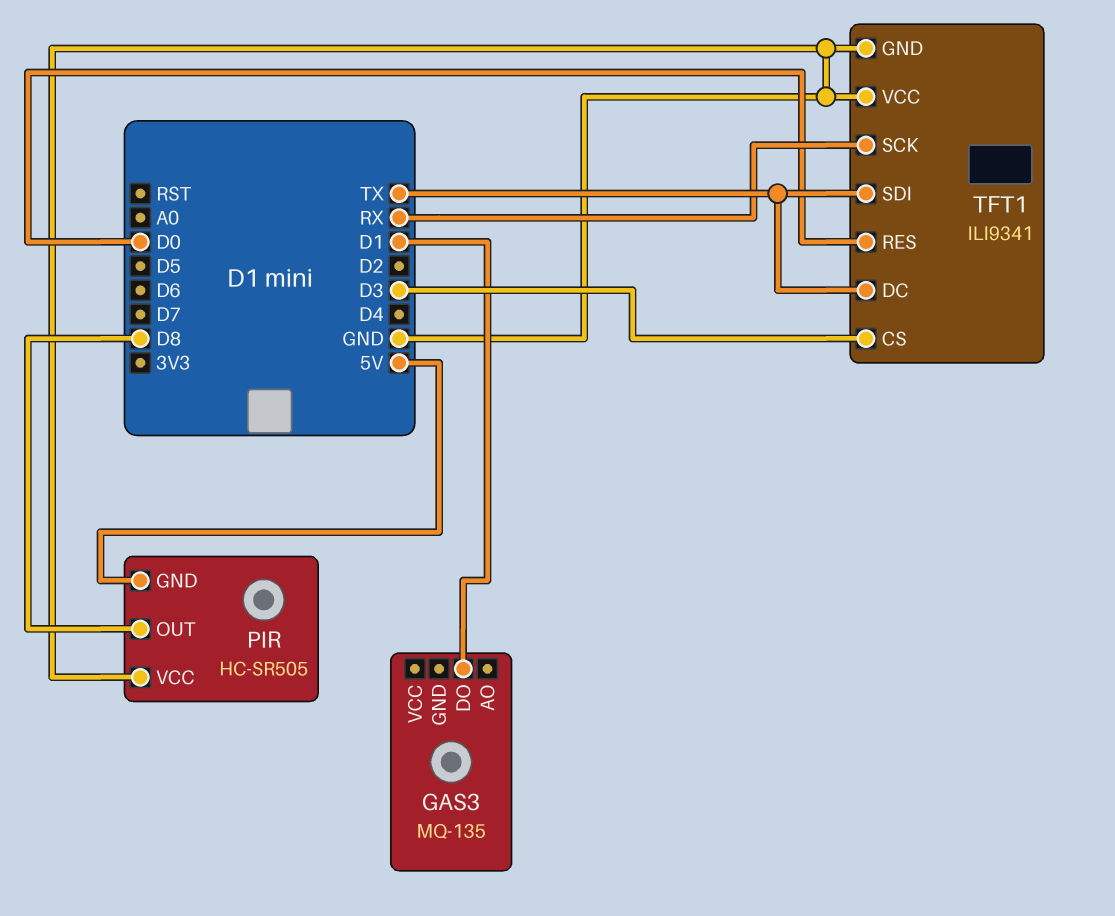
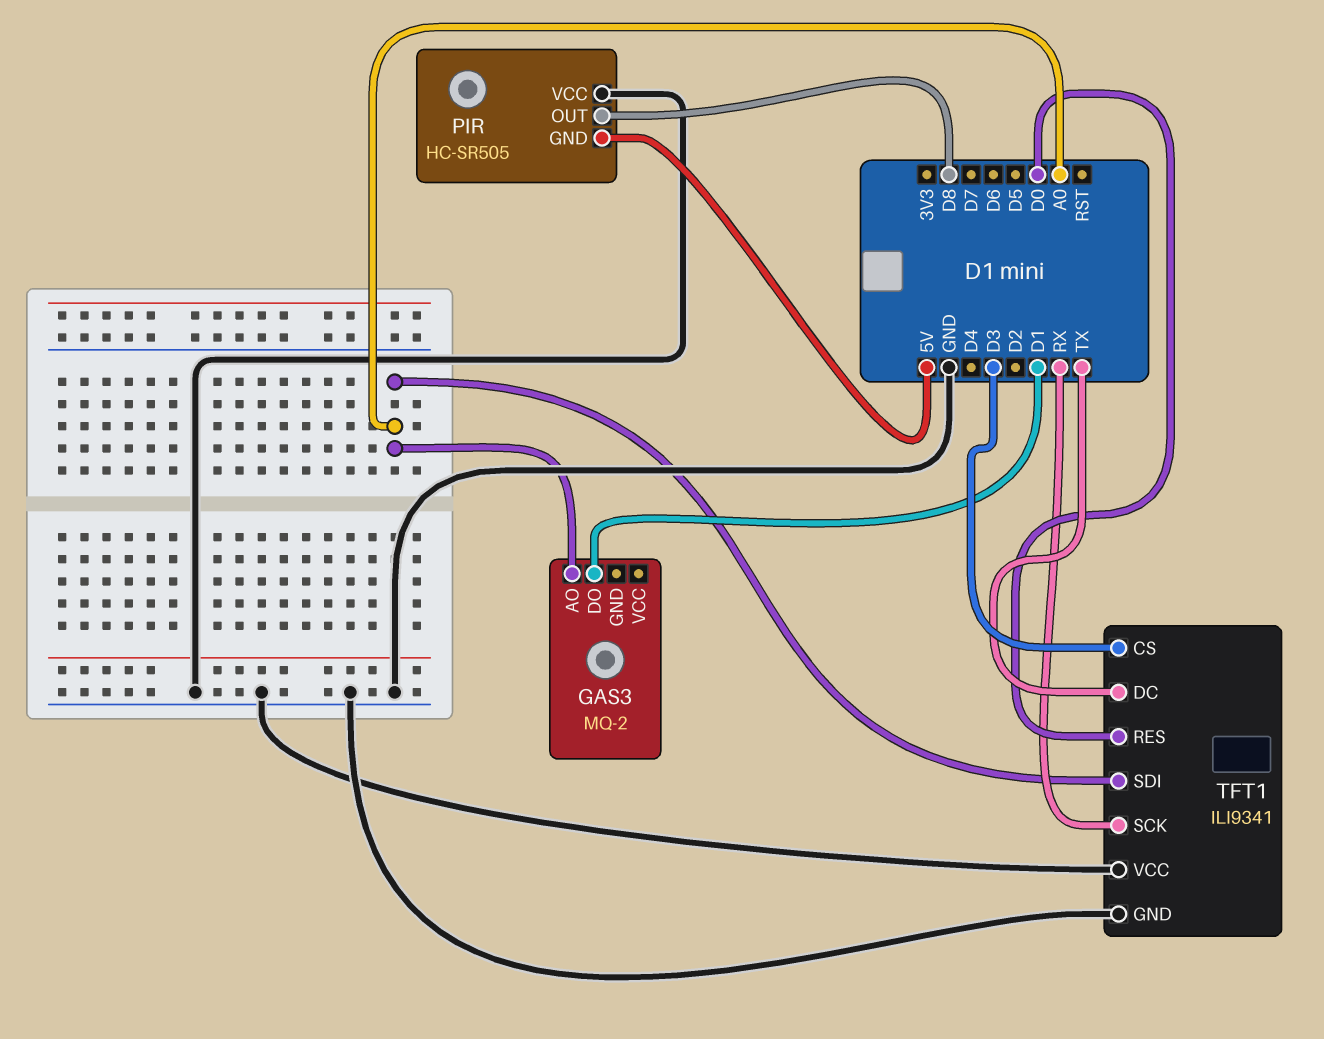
GAS3: MQ-135 -> MQ-2
GAS3 pin AO: none -> A0
TFT1 pin SDI: TX -> A0

